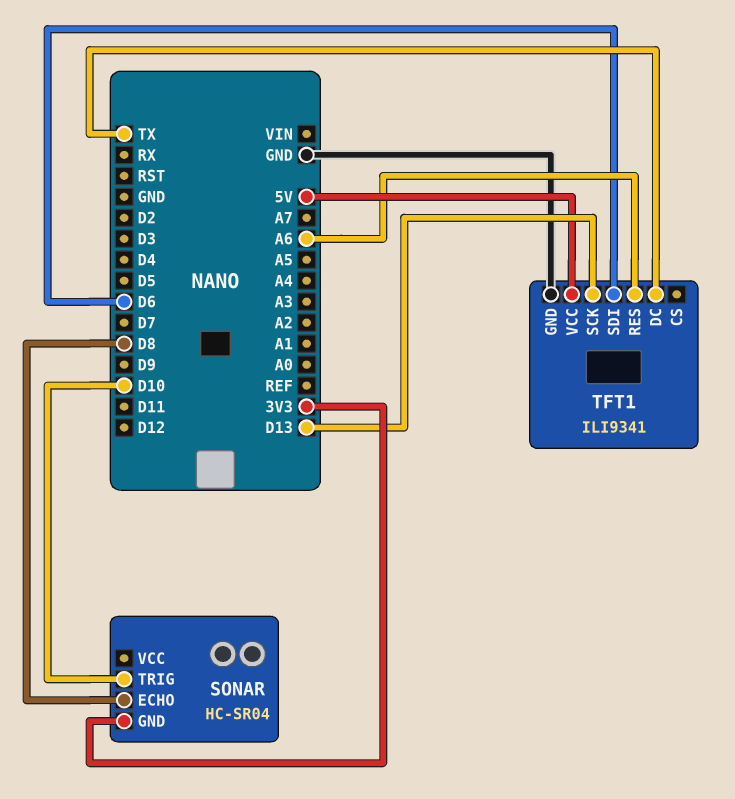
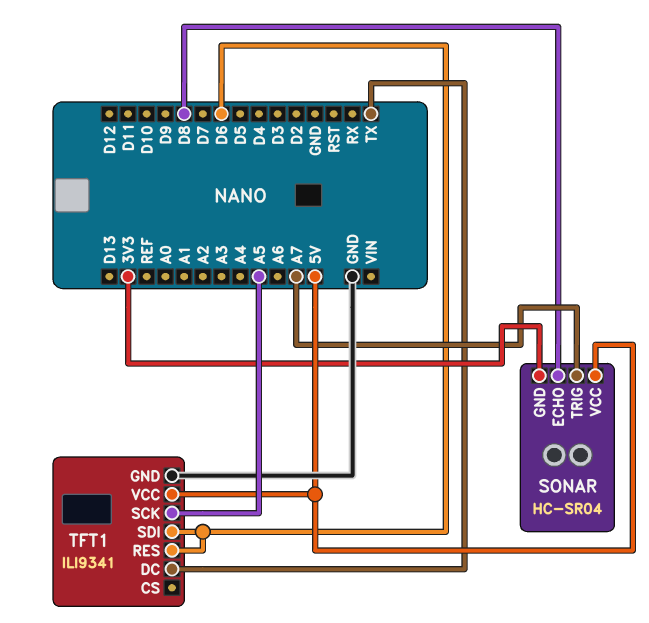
SONAR pin TRIG: D10 -> A7
SONAR pin VCC: none -> 5V
TFT1 pin RES: A6 -> D6
TFT1 pin SCK: D13 -> A5

